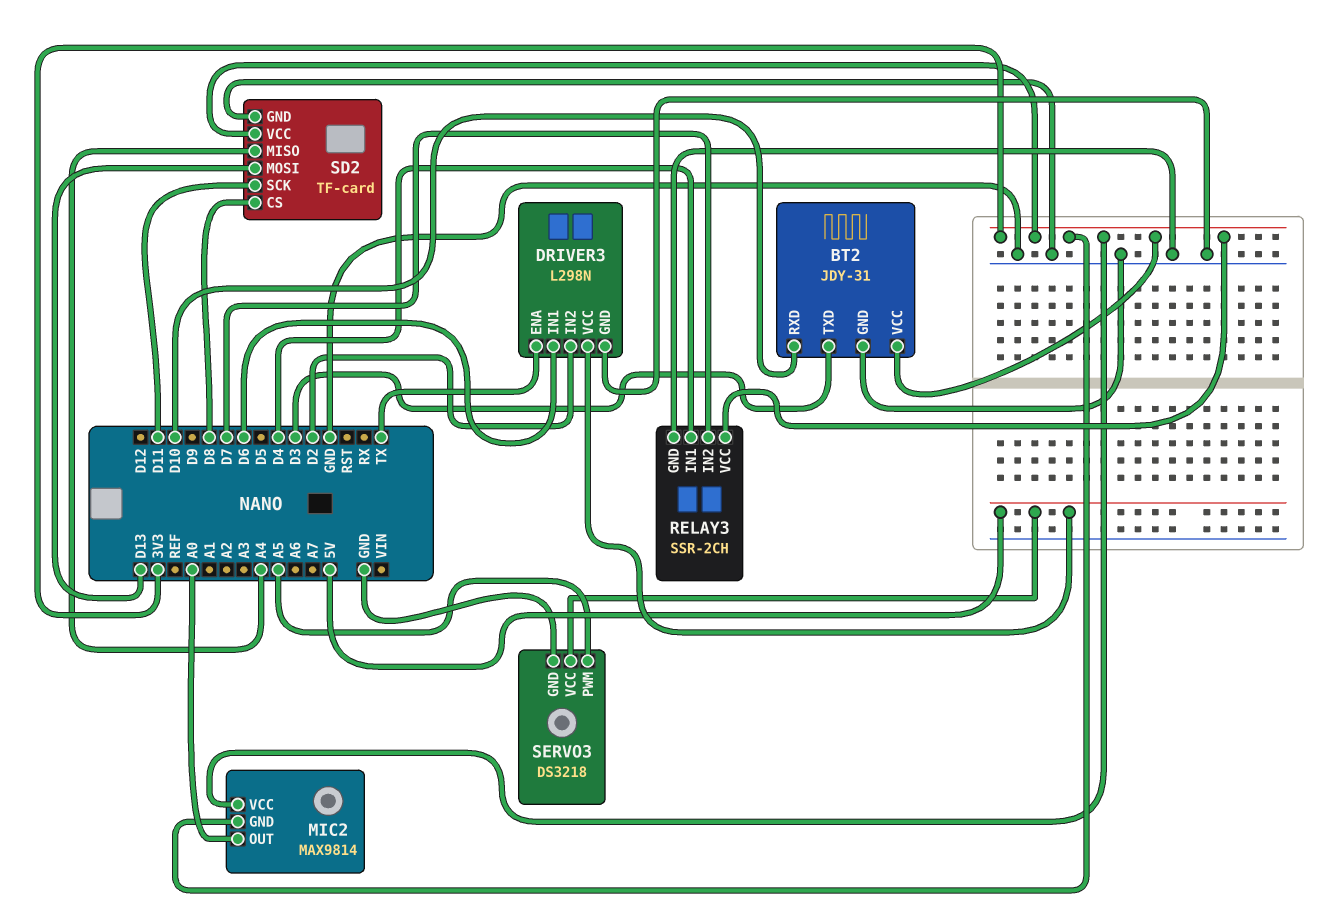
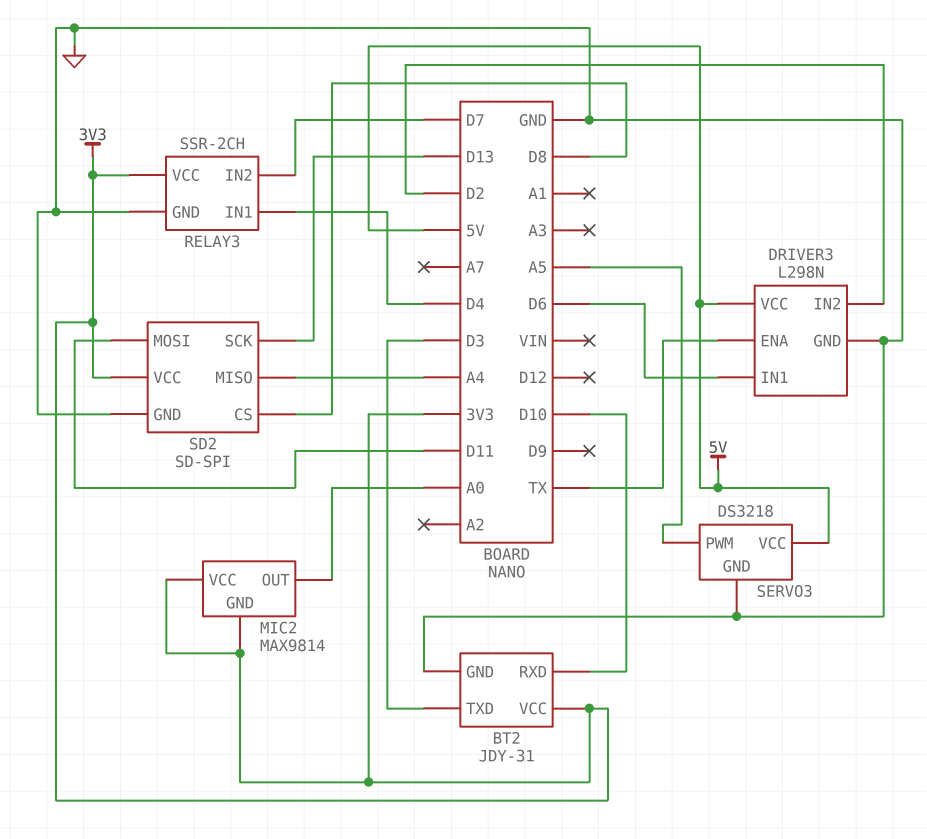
SD2: TF-card -> SD-SPI
SD2 pin MOSI: D13 -> D11
SD2 pin SCK: D11 -> D13

